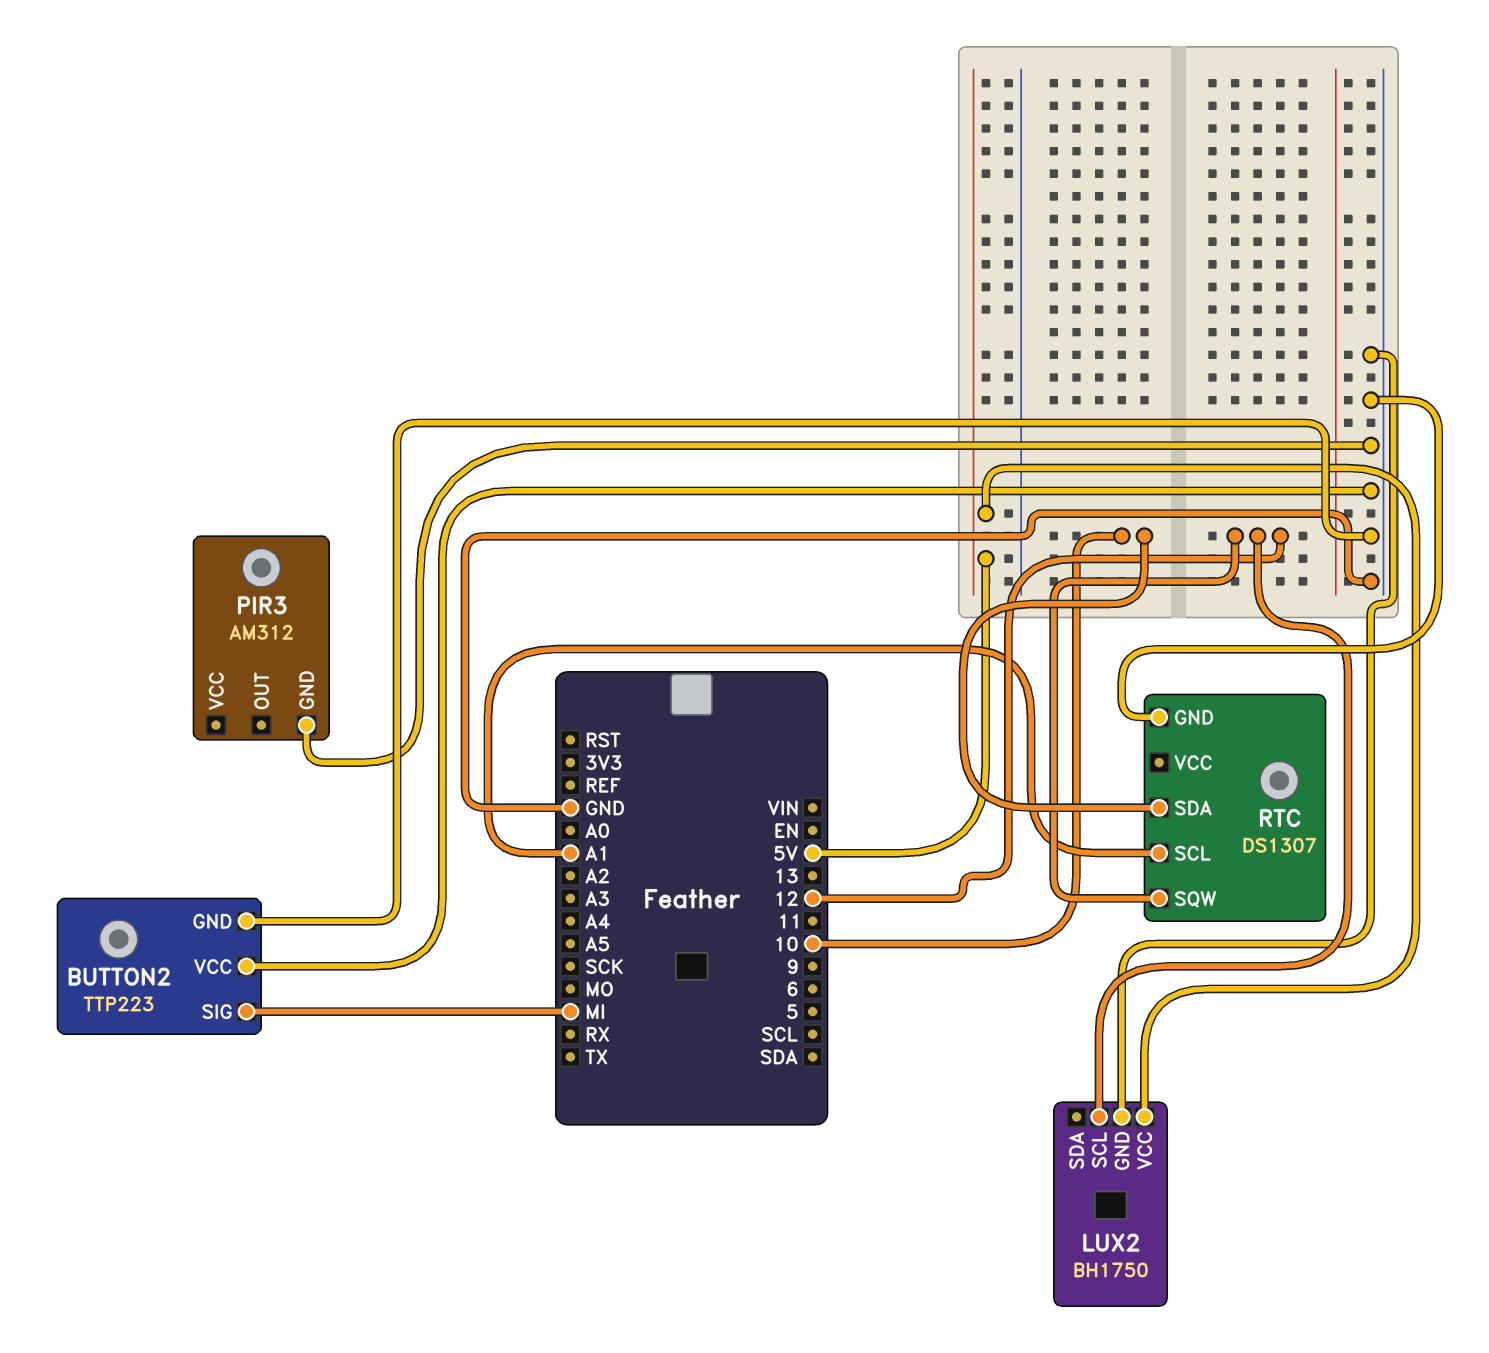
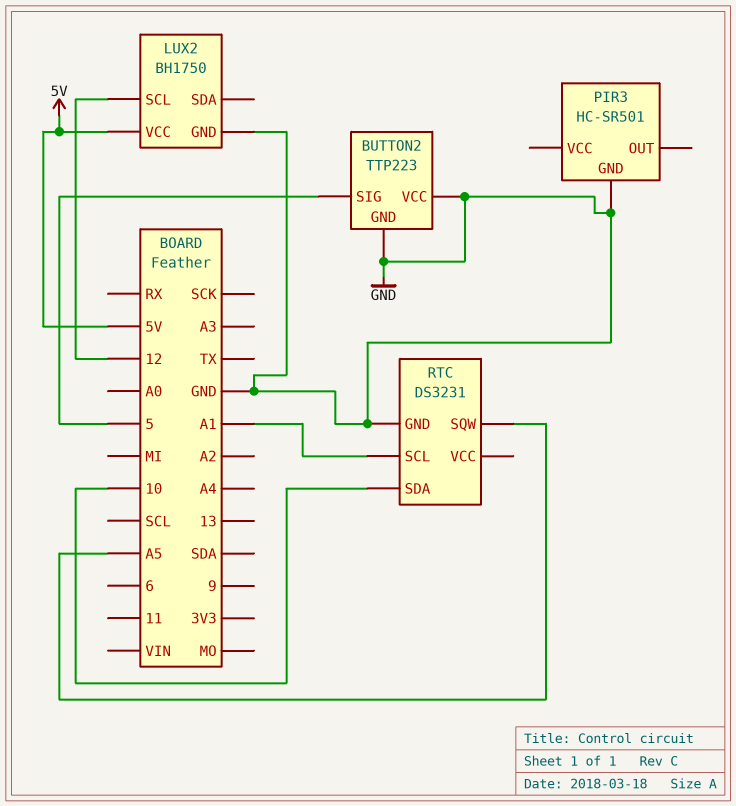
BUTTON2 pin SIG: MI -> 5
PIR3: AM312 -> HC-SR501
RTC: DS1307 -> DS3231
RTC pin SQW: 12 -> A5

